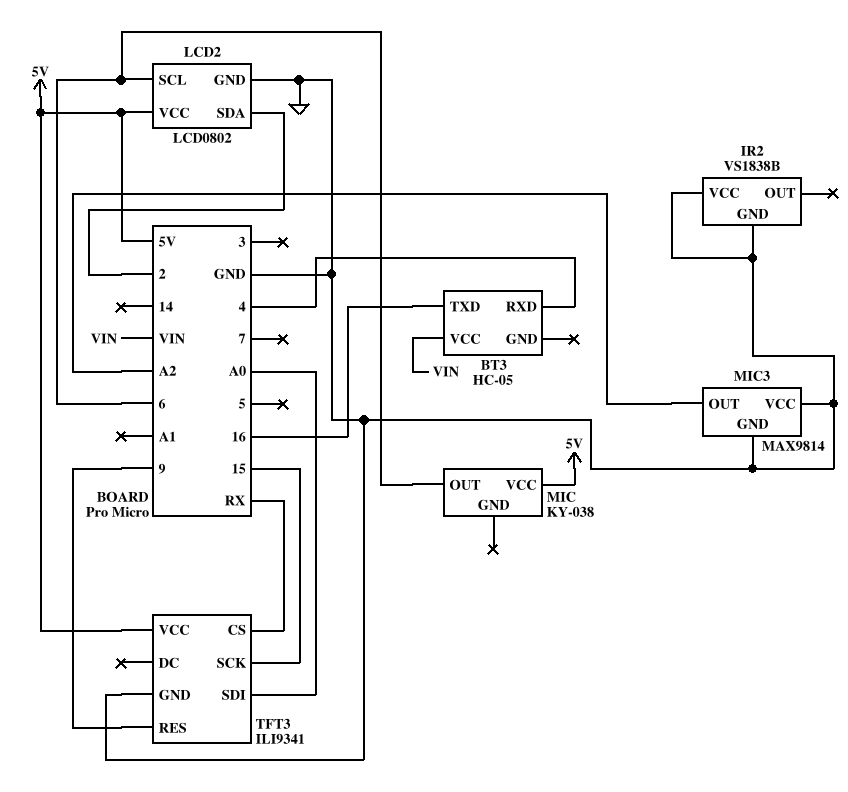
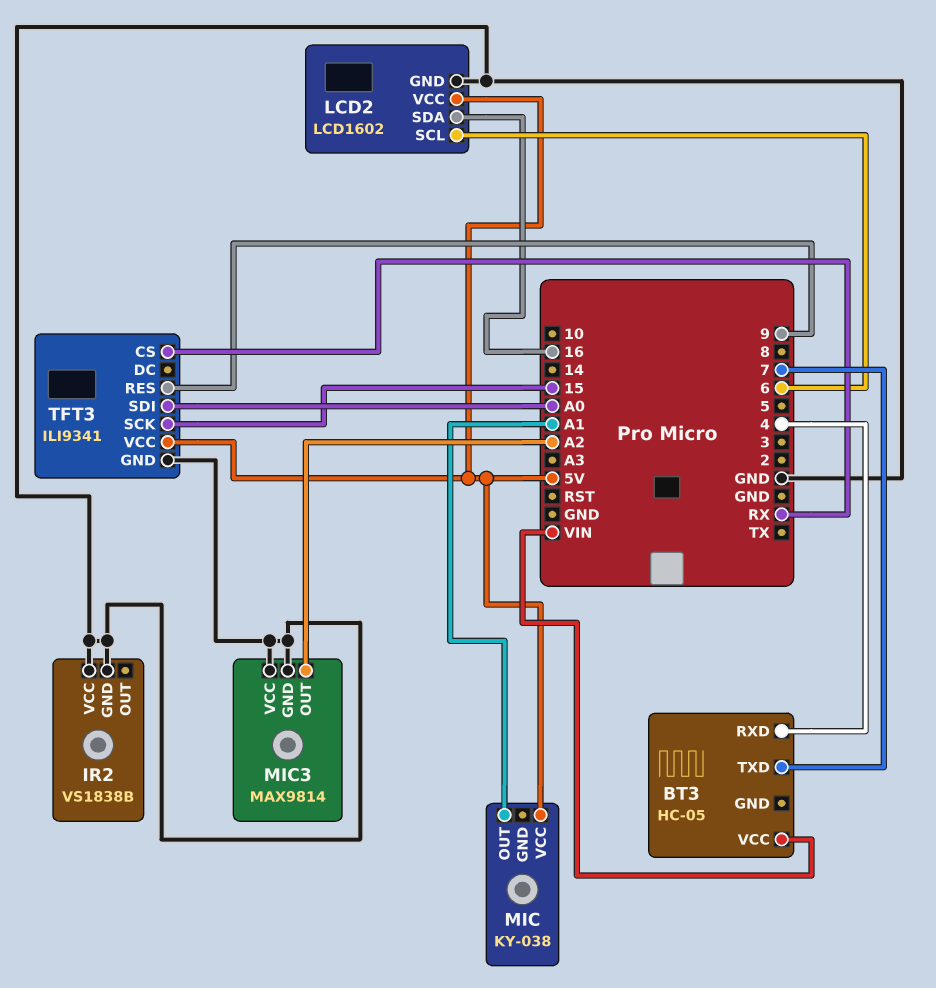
BT3 pin TXD: 16 -> 7
LCD2: LCD0802 -> LCD1602
LCD2 pin SDA: 2 -> 16
MIC pin OUT: 6 -> A1

